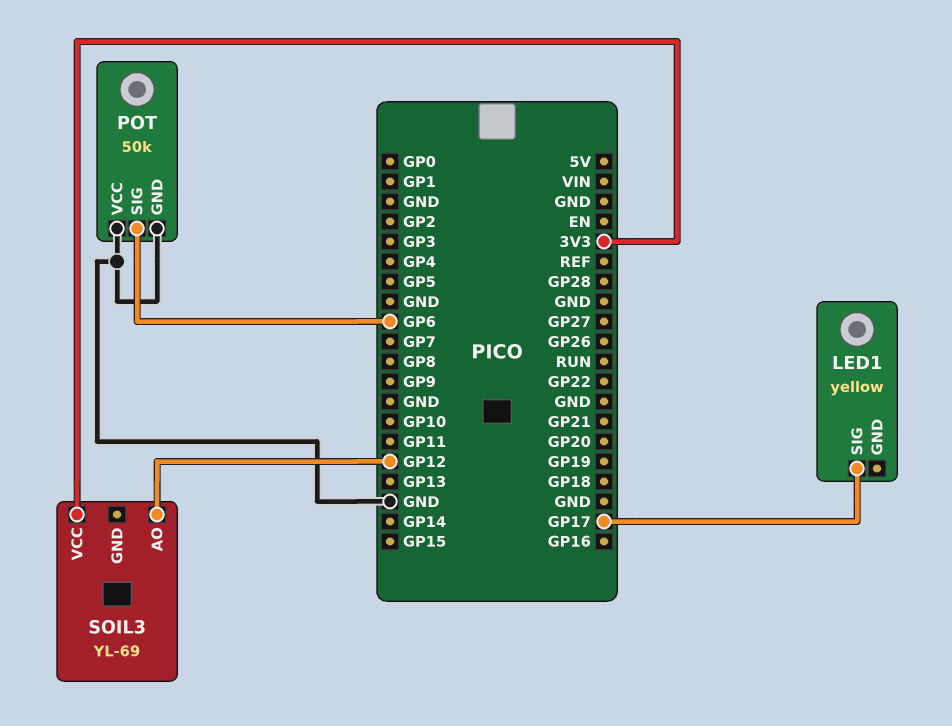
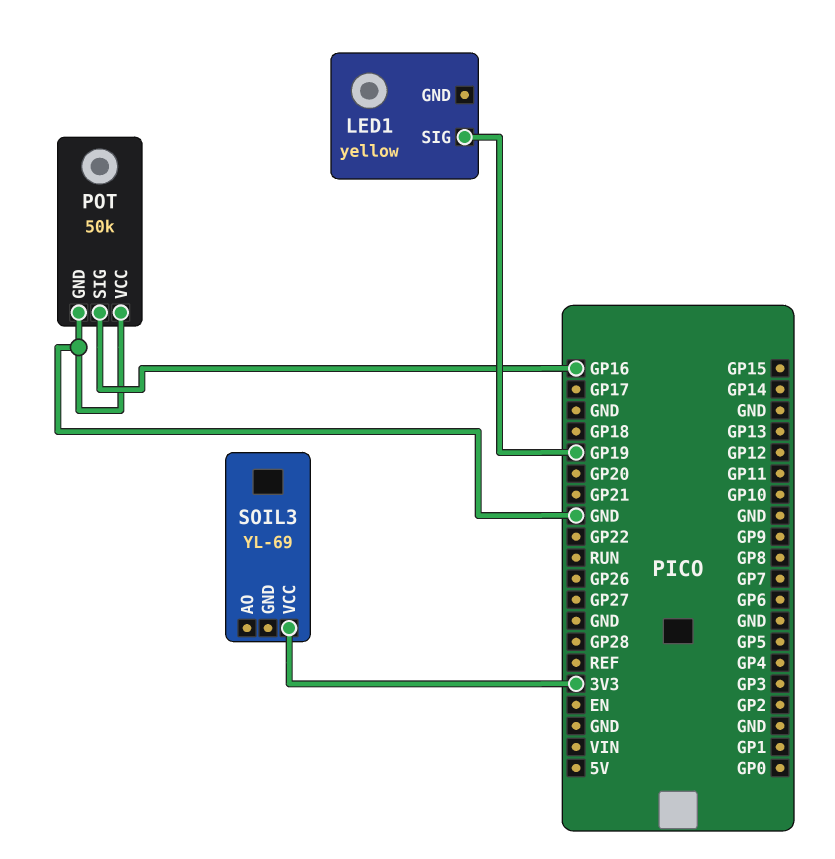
LED1 pin SIG: GP17 -> GP19
POT pin SIG: GP6 -> GP16
SOIL3 pin AO: GP12 -> none

